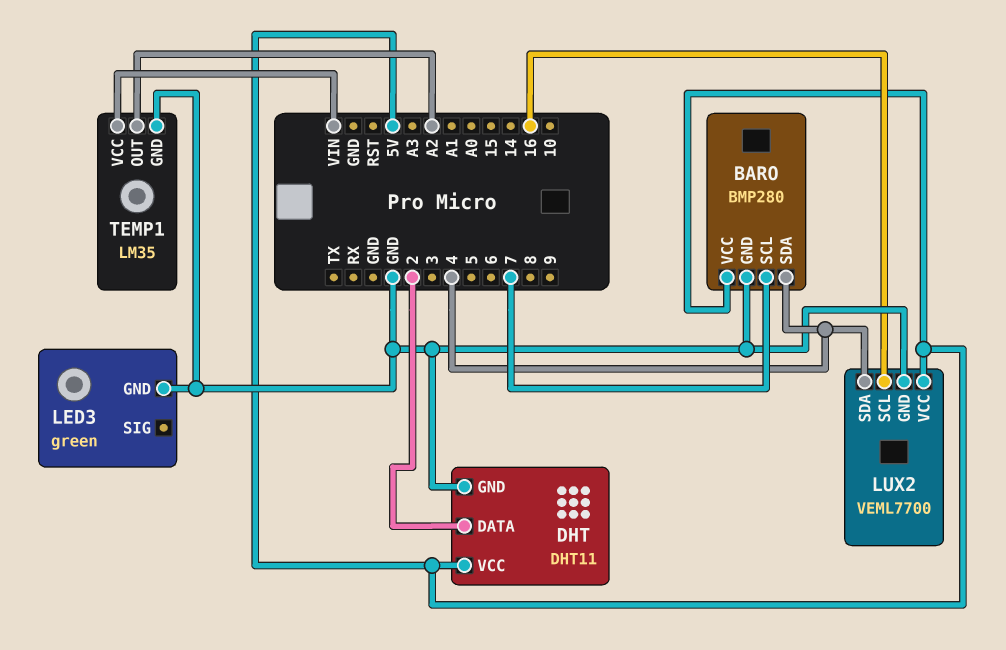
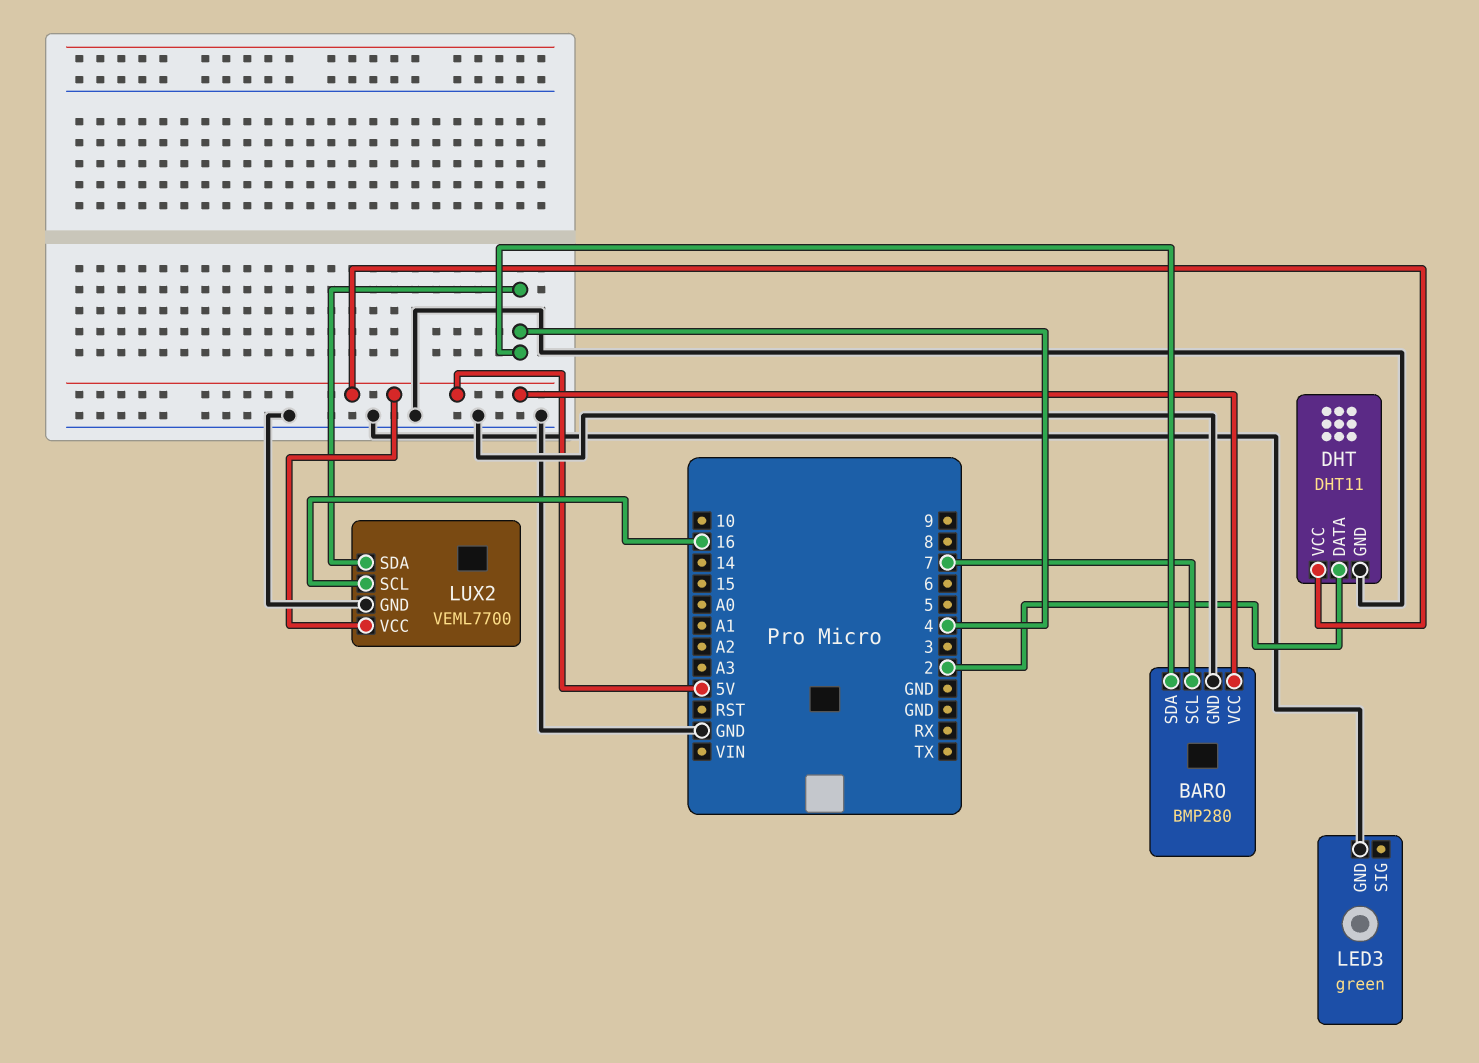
TEMP1: LM35 -> none
TEMP1 pin GND: GND -> none
TEMP1 pin OUT: A2 -> none
TEMP1 pin VCC: VIN -> none

